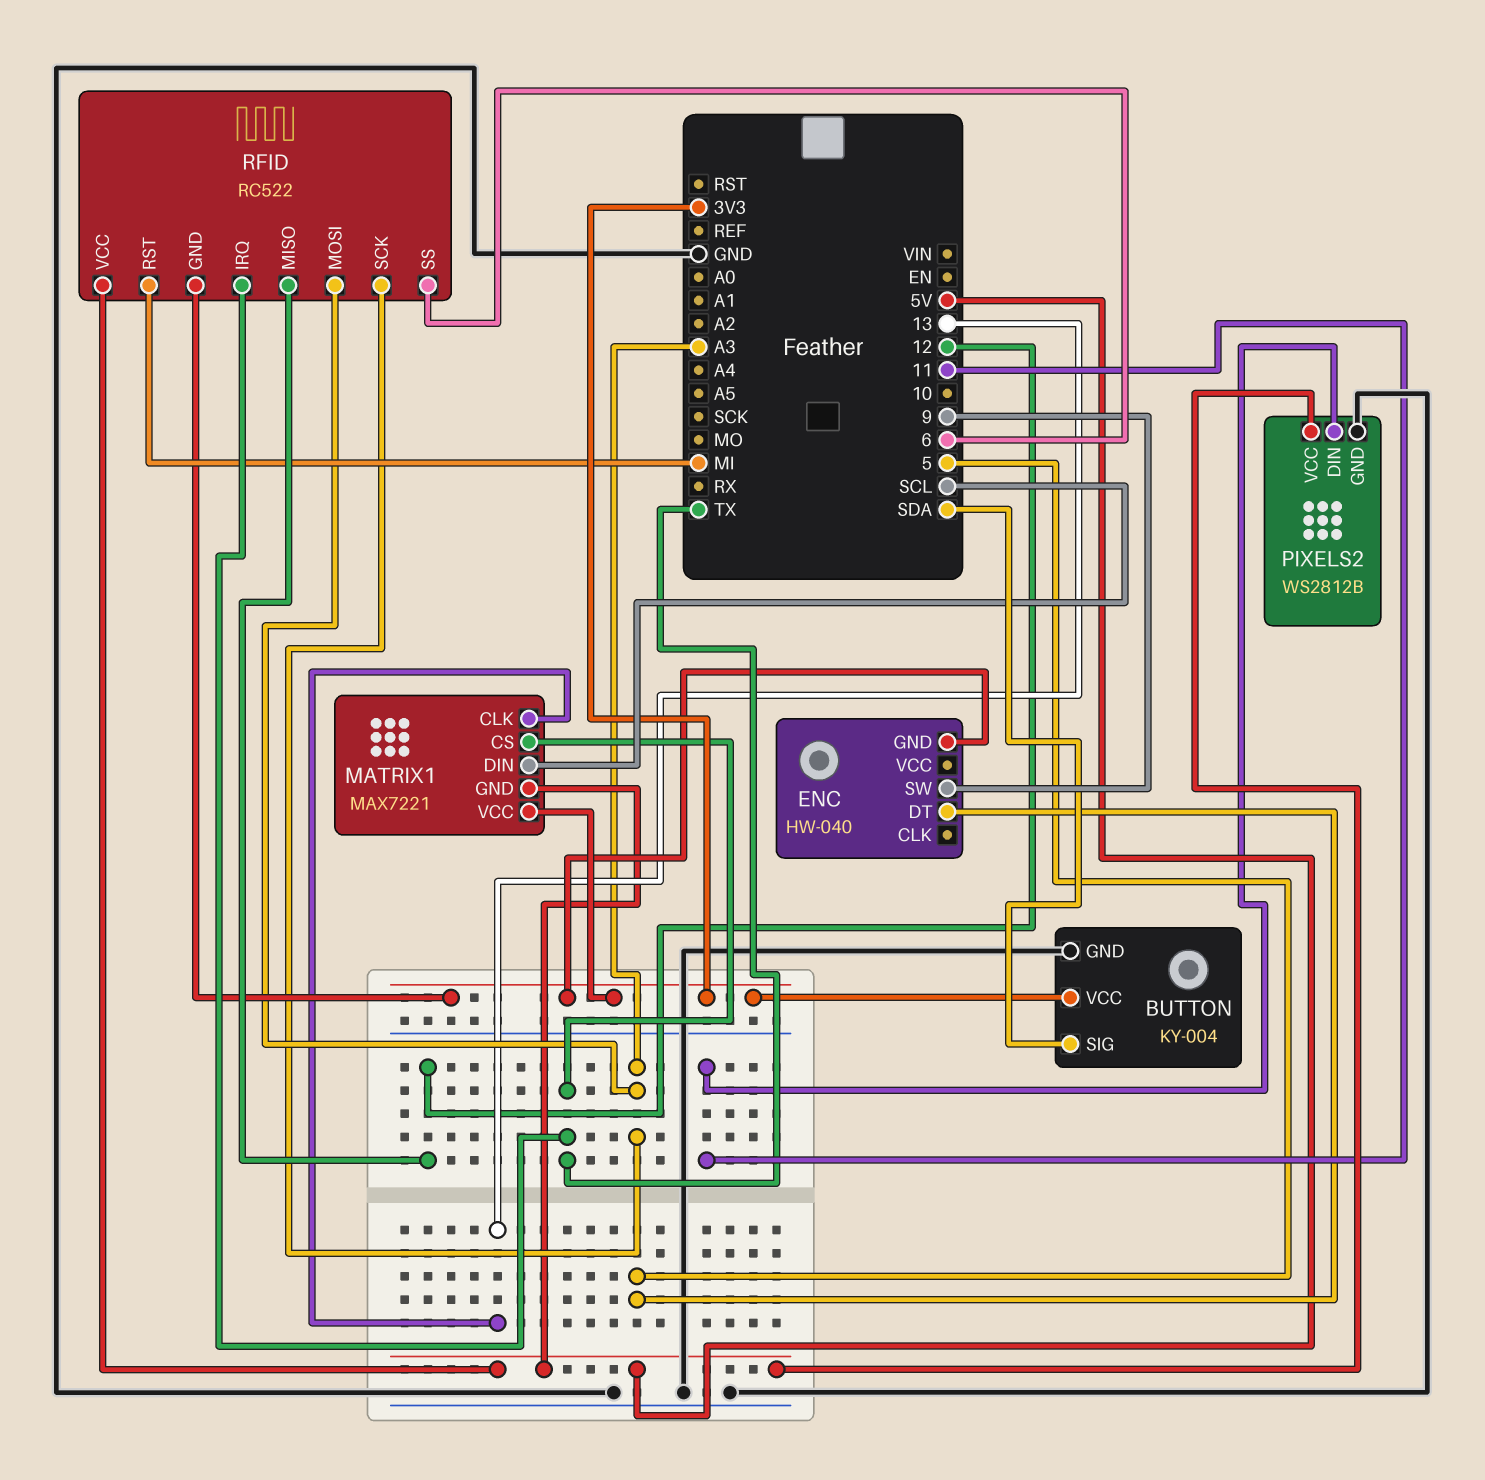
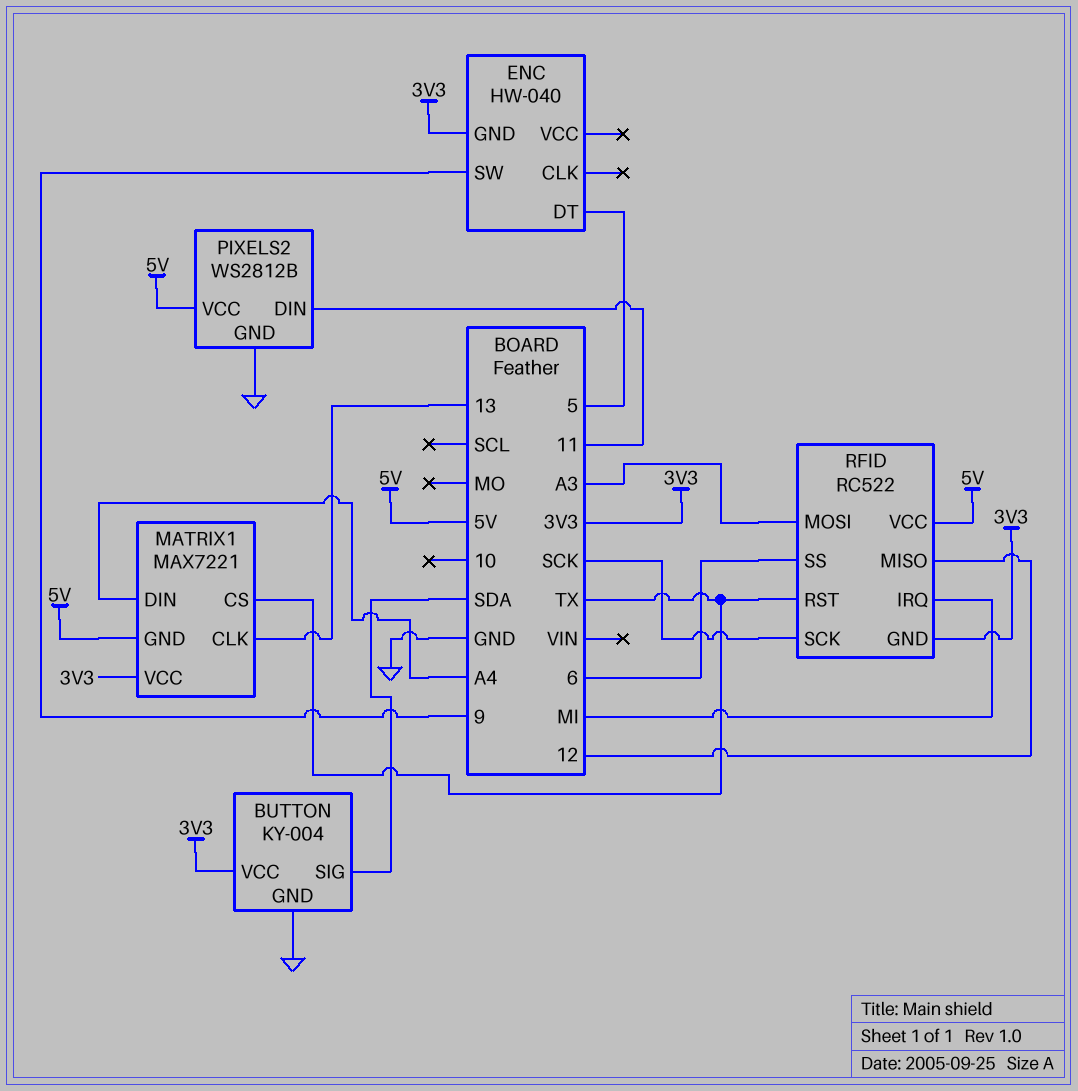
MATRIX1 pin DIN: SCL -> A4
RFID pin IRQ: TX -> MI
RFID pin RST: MI -> TX
RFID pin SCK: A3 -> SCK

